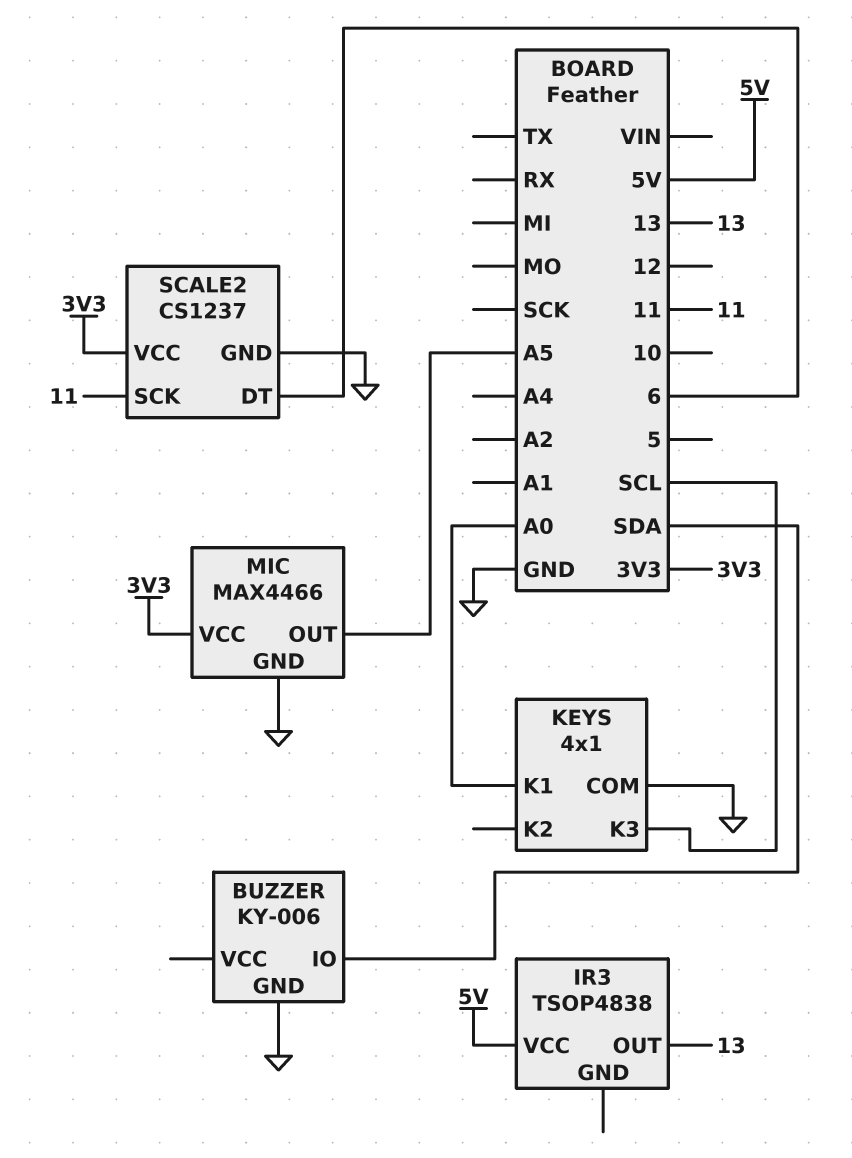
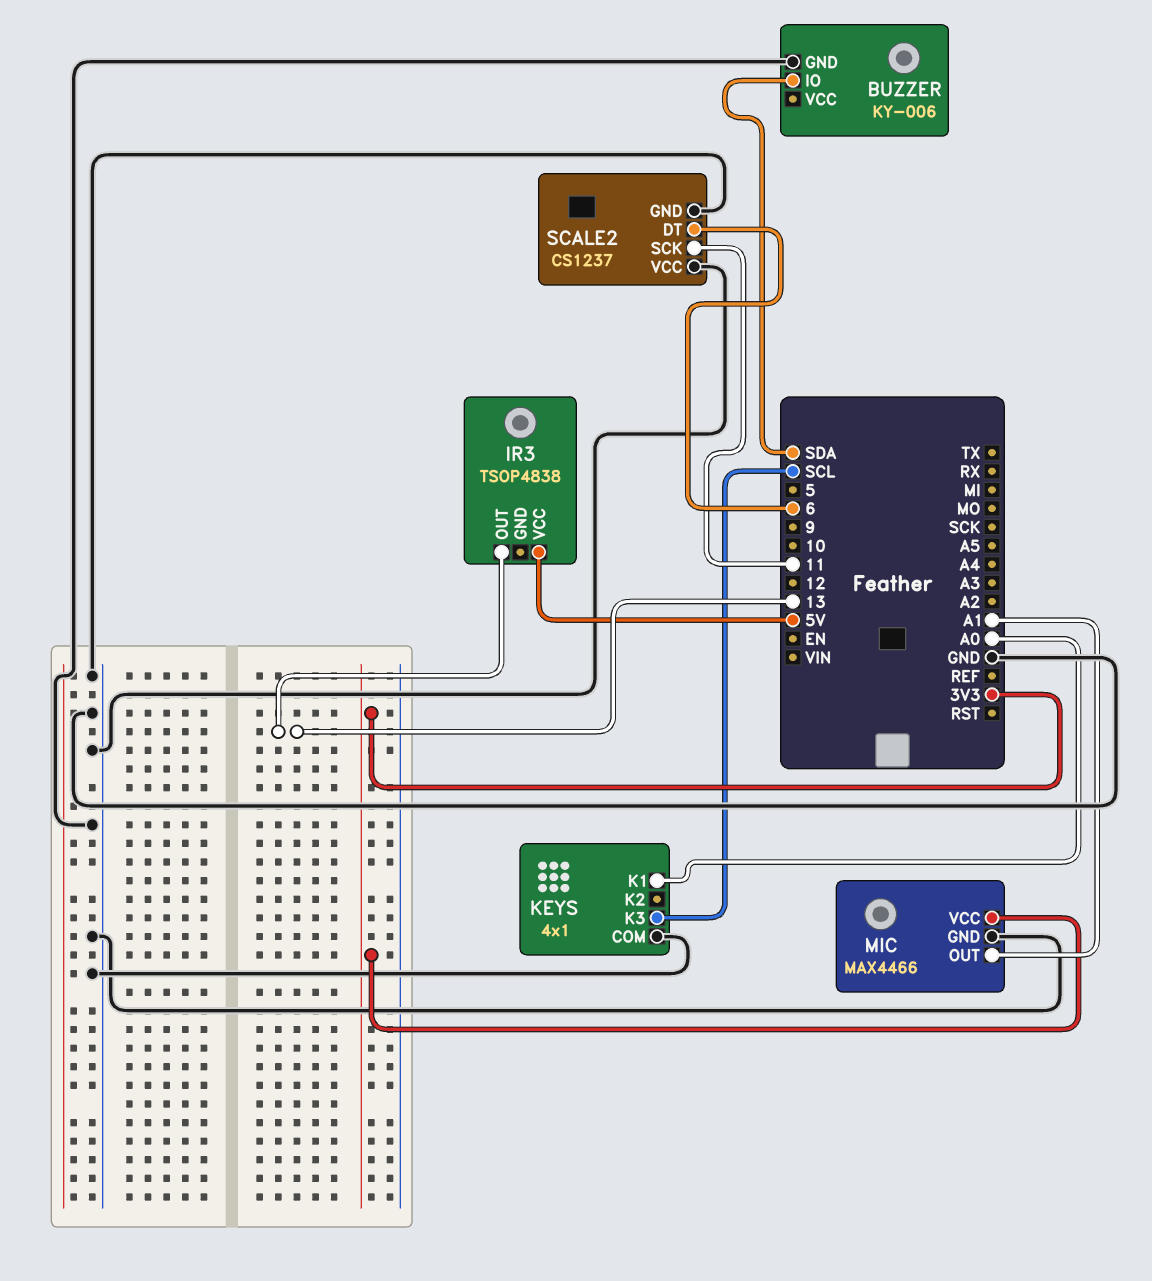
MIC pin OUT: A5 -> A1
SCALE2 pin VCC: 3V3 -> GND

